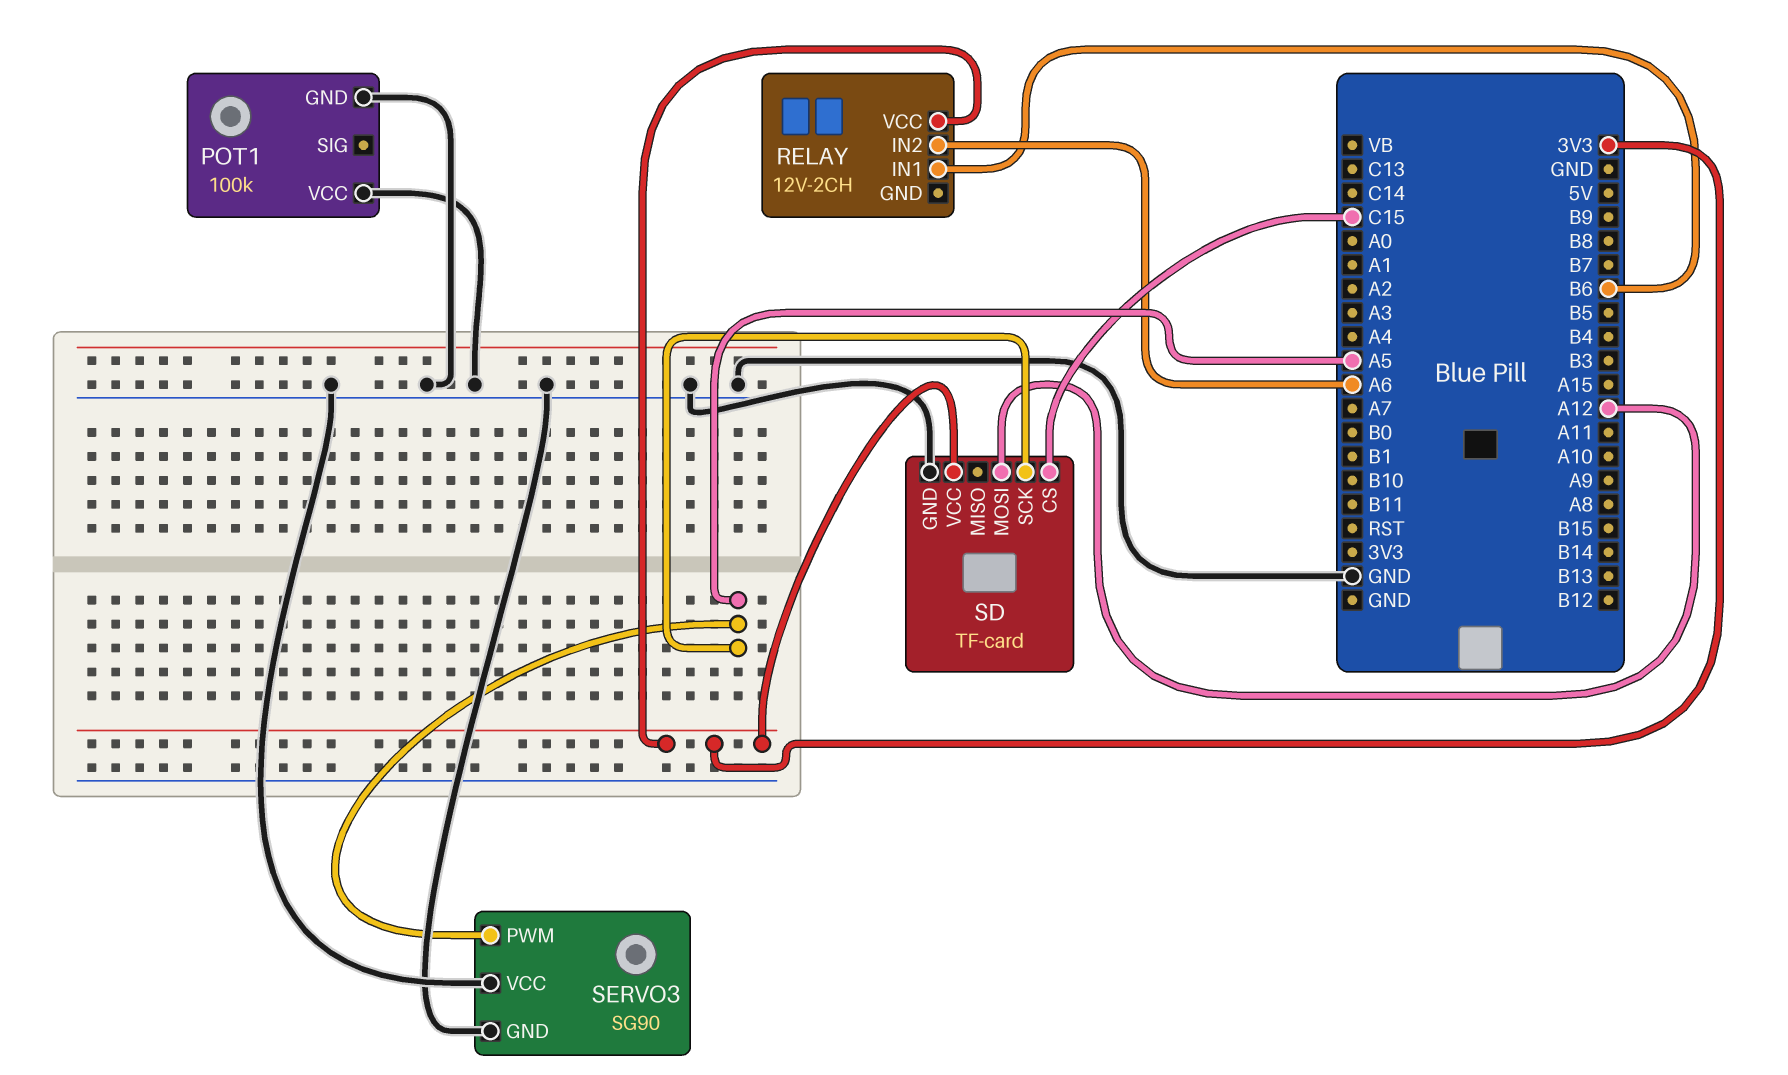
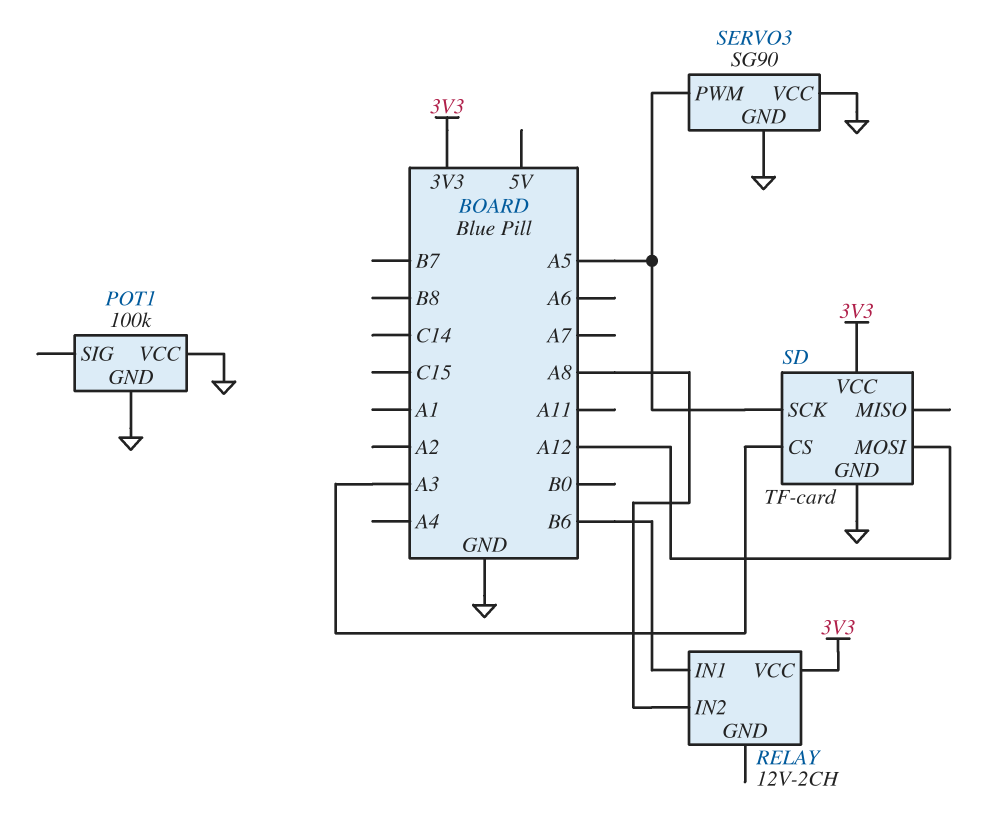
RELAY pin IN2: A6 -> A8
SD pin CS: C15 -> A3

